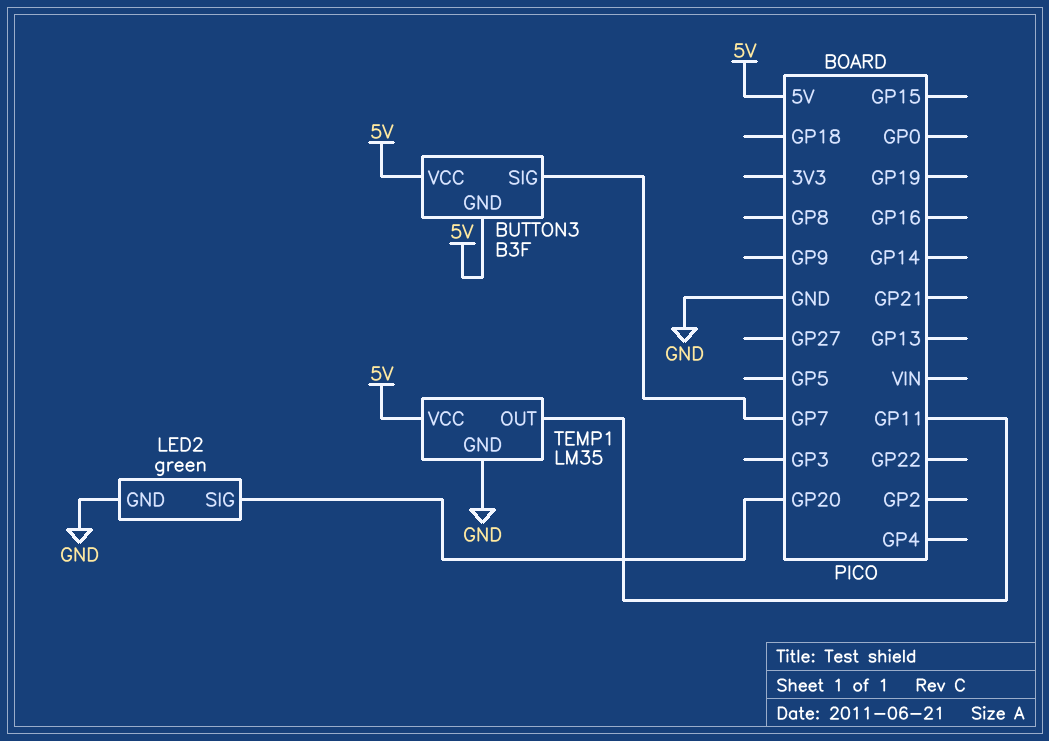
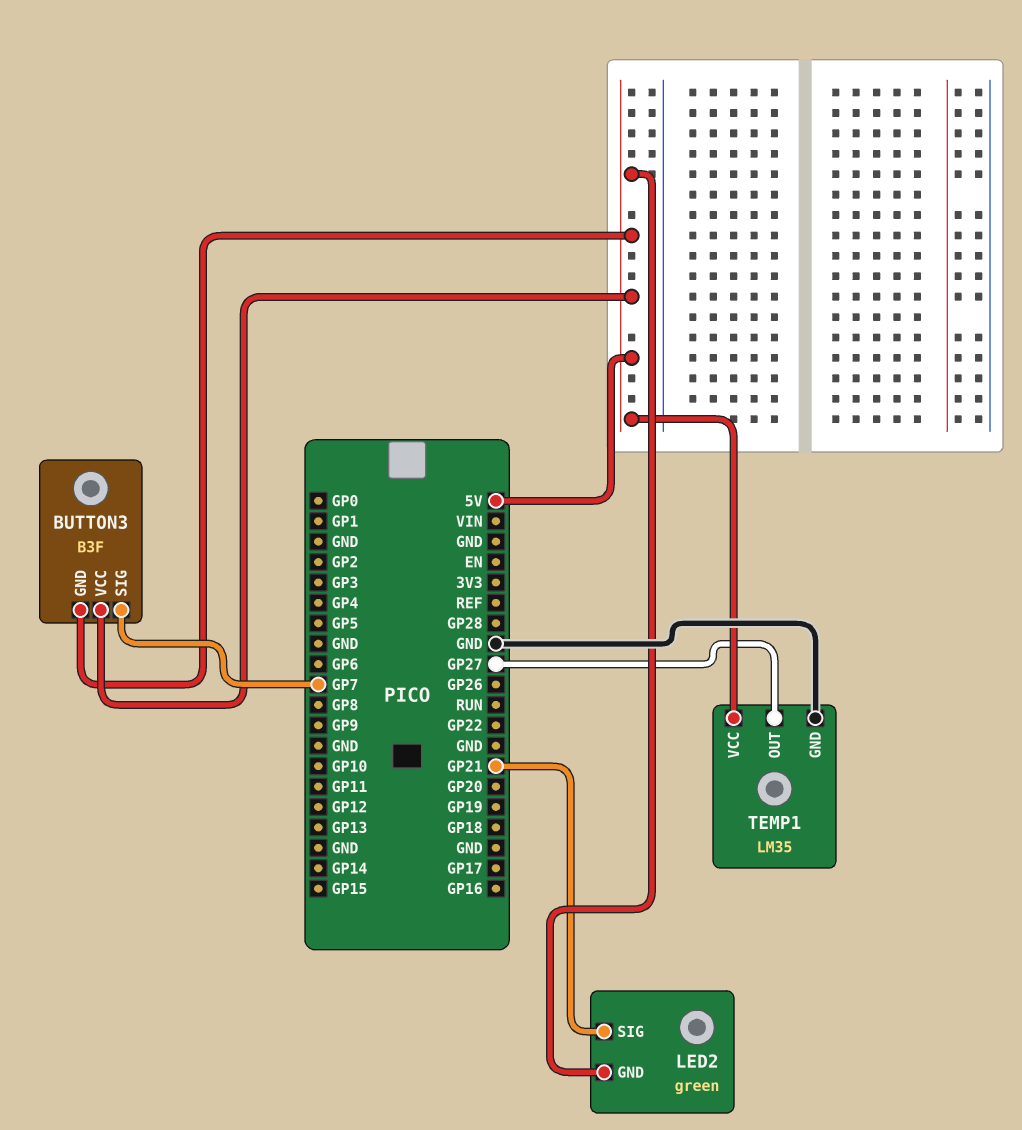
LED2 pin GND: GND -> 5V
LED2 pin SIG: GP20 -> GP21
TEMP1 pin OUT: GP11 -> GP27

